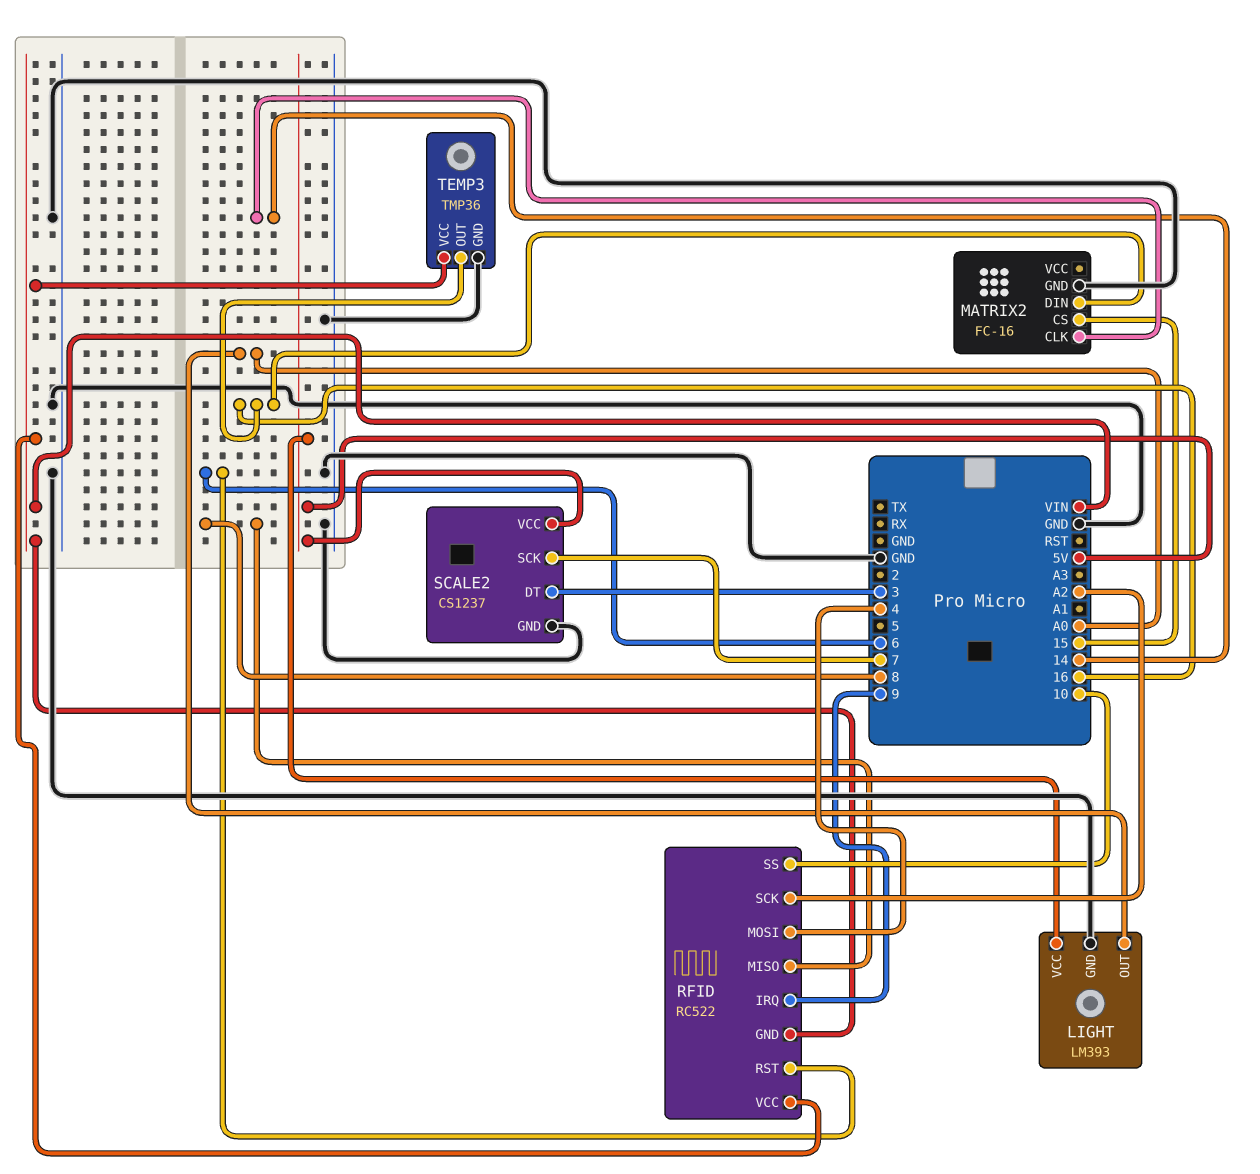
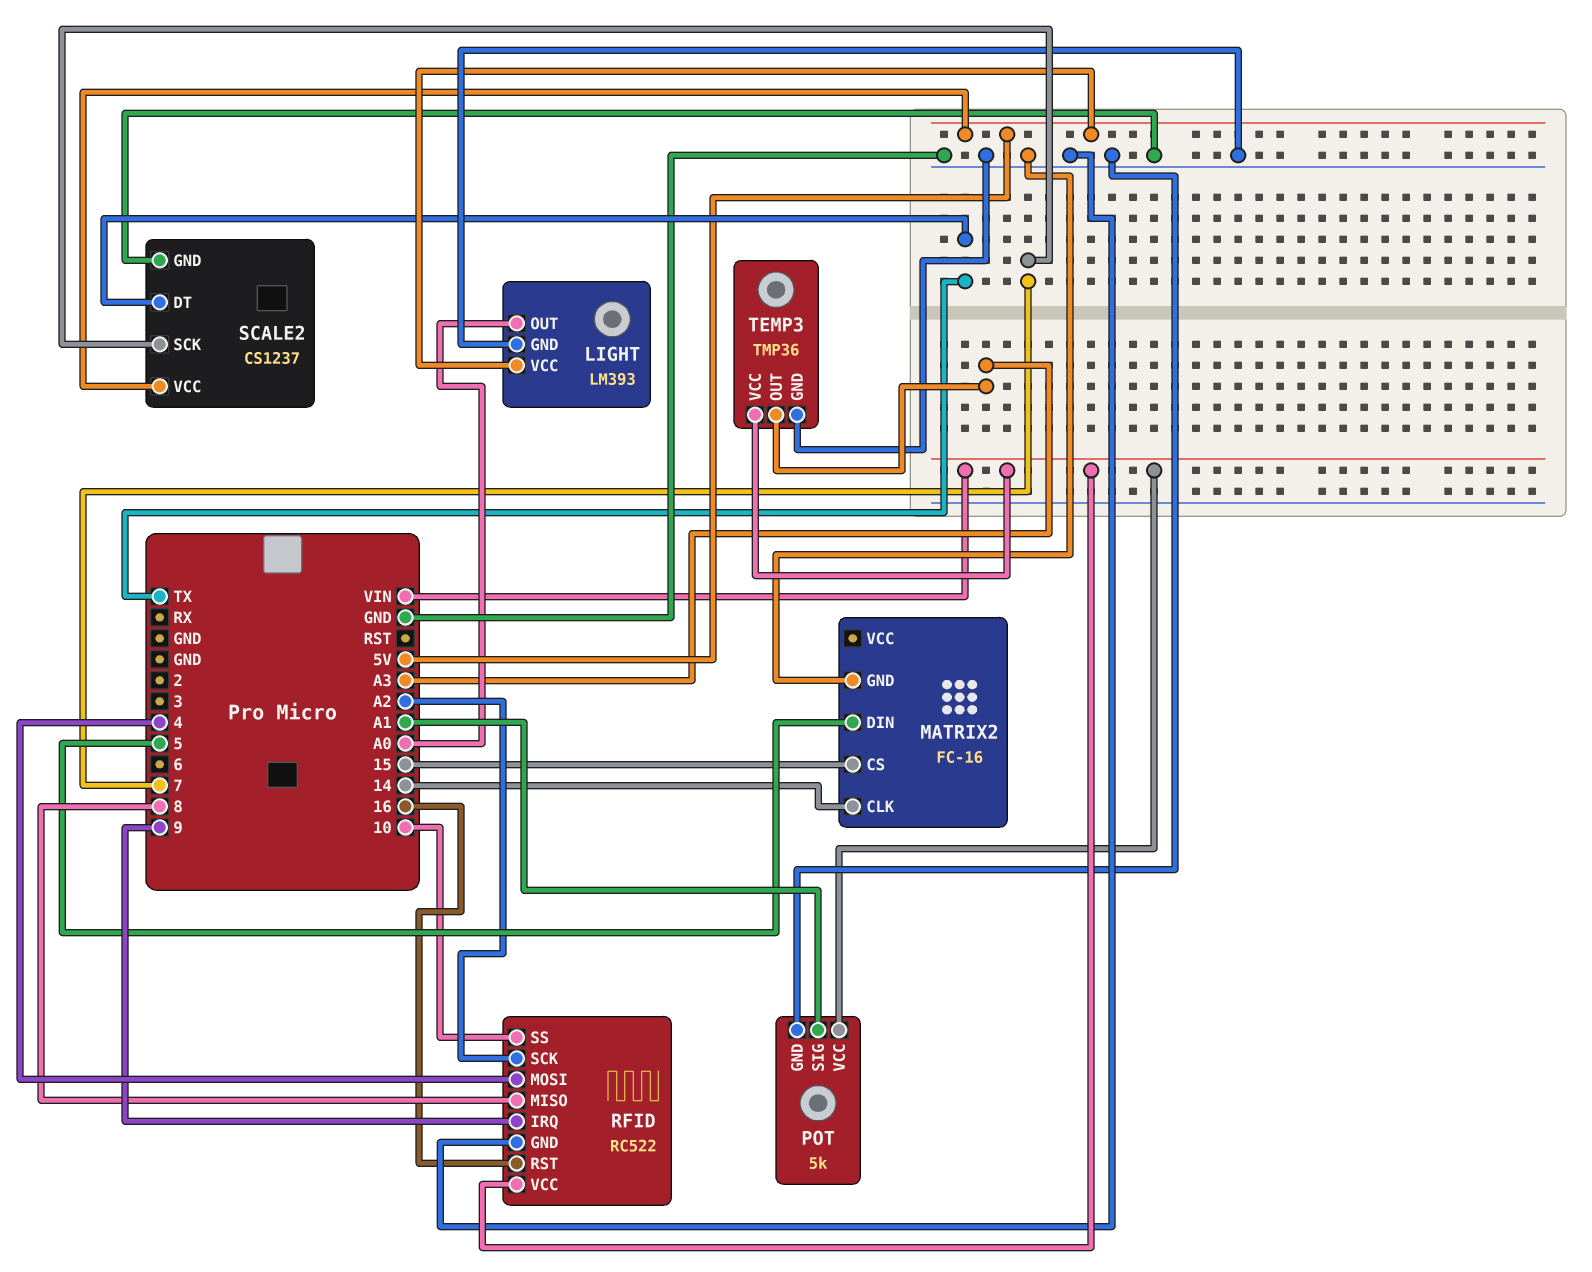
MATRIX2 pin DIN: 16 -> 5
POT: none -> 5k
POT pin GND: none -> GND
POT pin SIG: none -> A1
POT pin VCC: none -> VIN
RFID pin GND: VIN -> GND
RFID pin RST: 6 -> 16
SCALE2 pin DT: 3 -> TX
TEMP3 pin OUT: 16 -> A3

